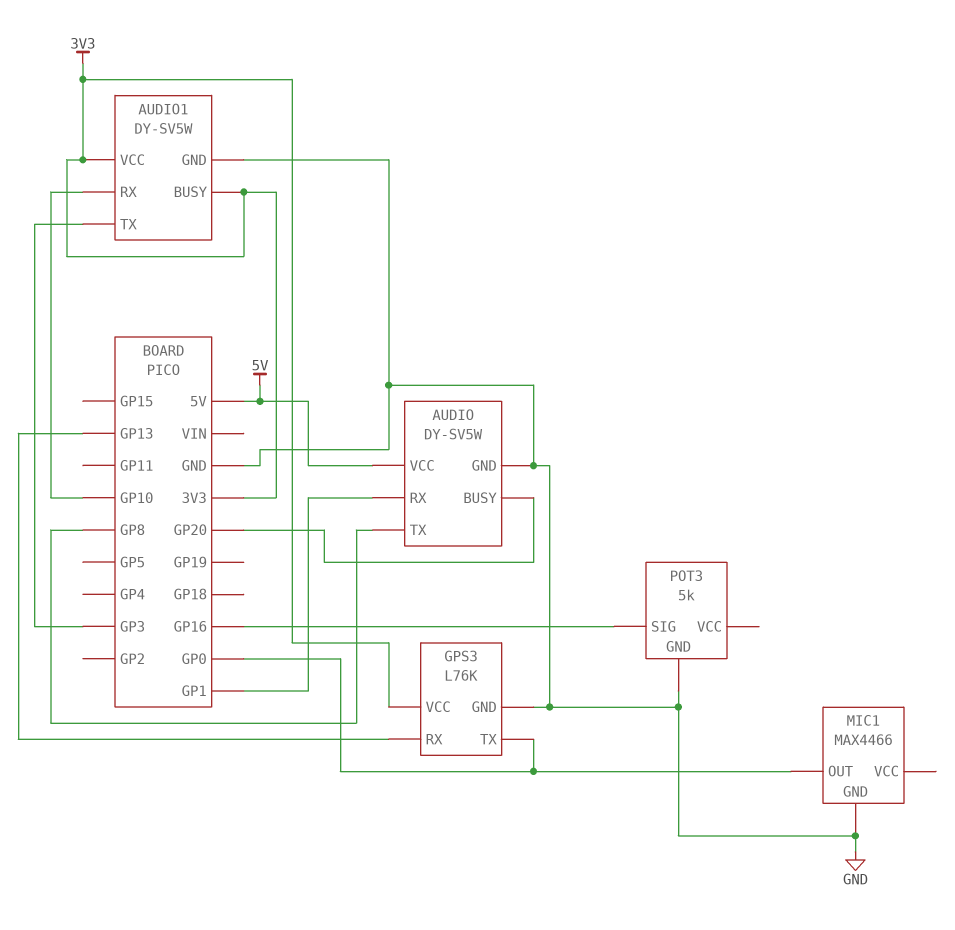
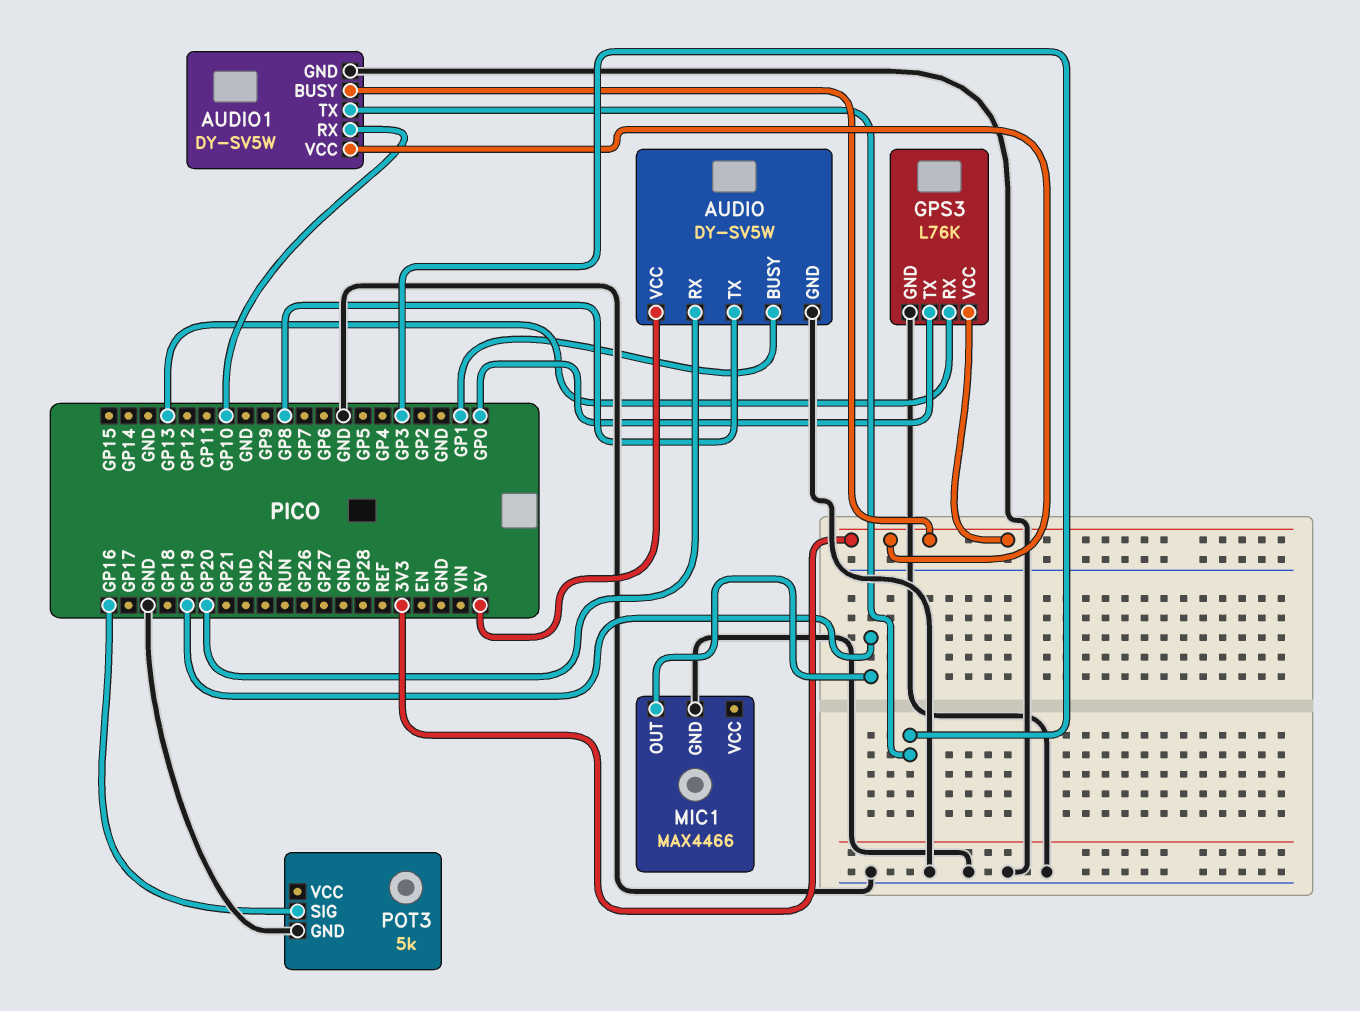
AUDIO pin BUSY: GP20 -> GP1
AUDIO pin RX: GP1 -> GP20
MIC1 pin OUT: GP0 -> GP19

